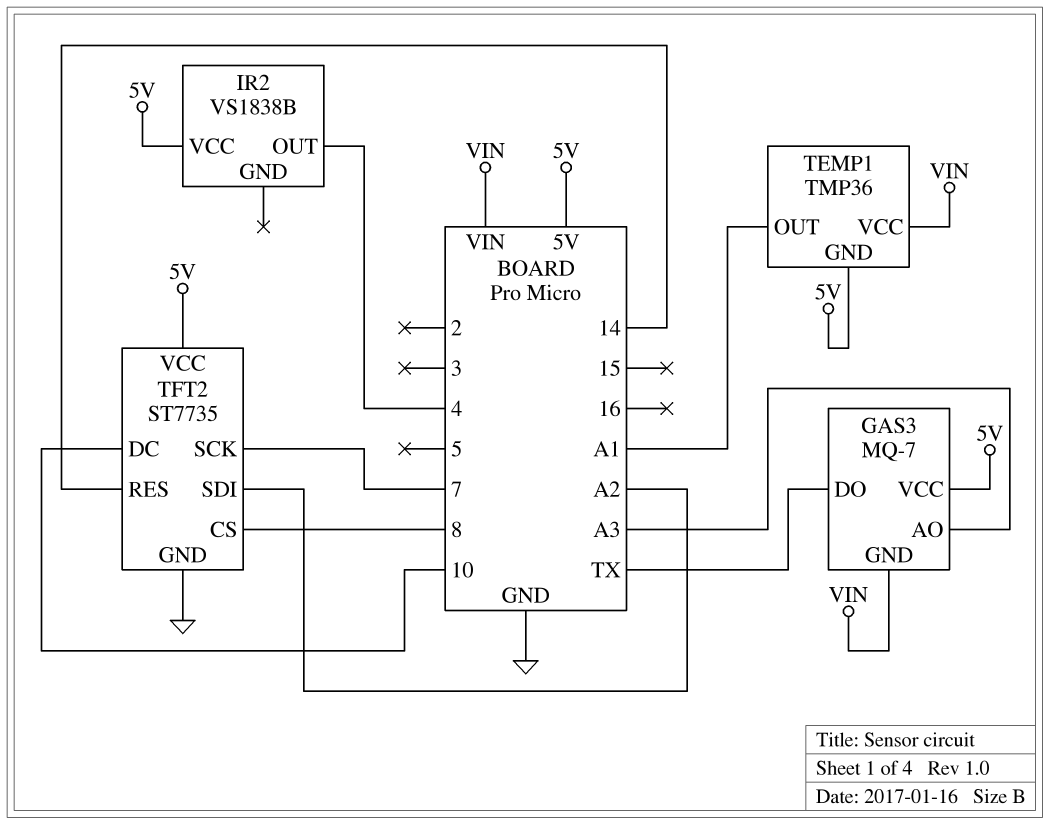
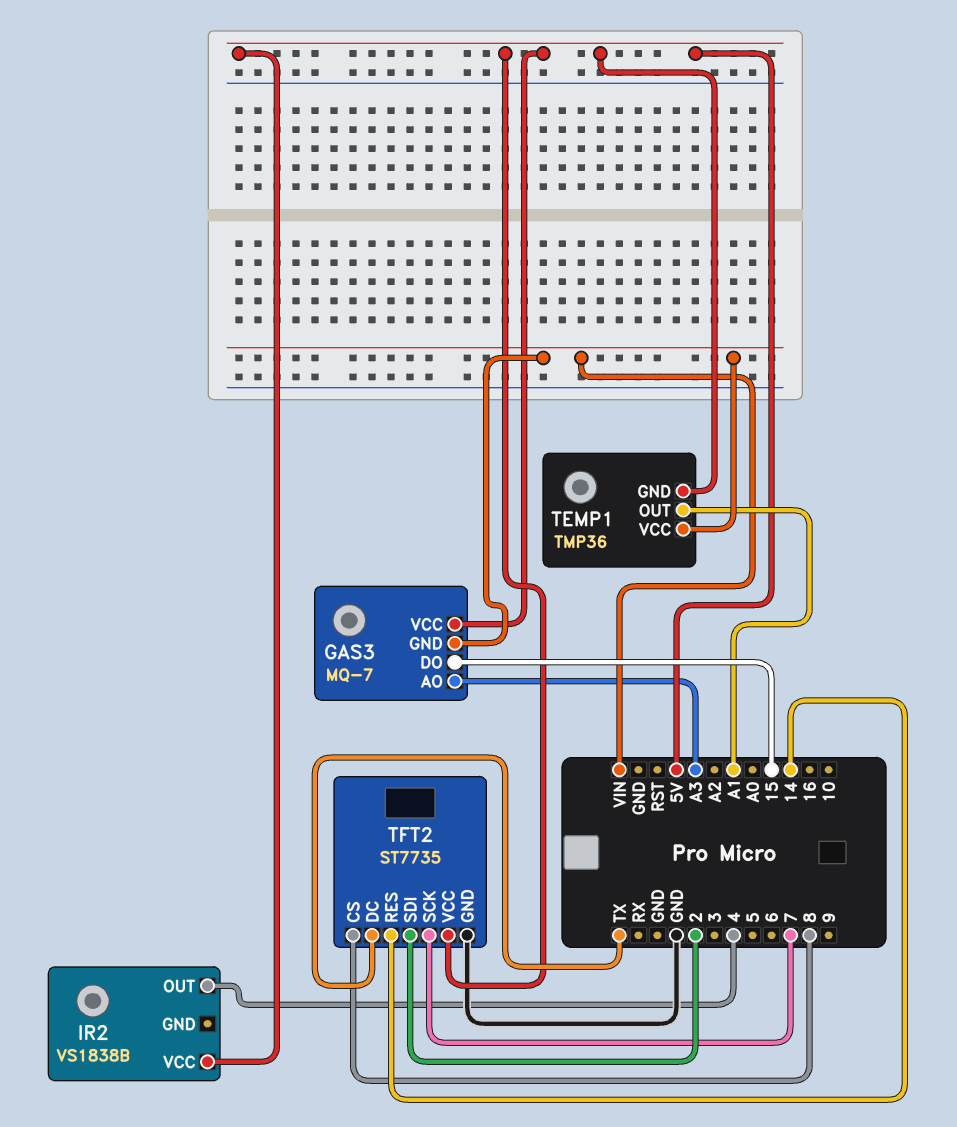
GAS3 pin DO: TX -> 15
TFT2 pin DC: 10 -> TX
TFT2 pin SDI: A2 -> 2

